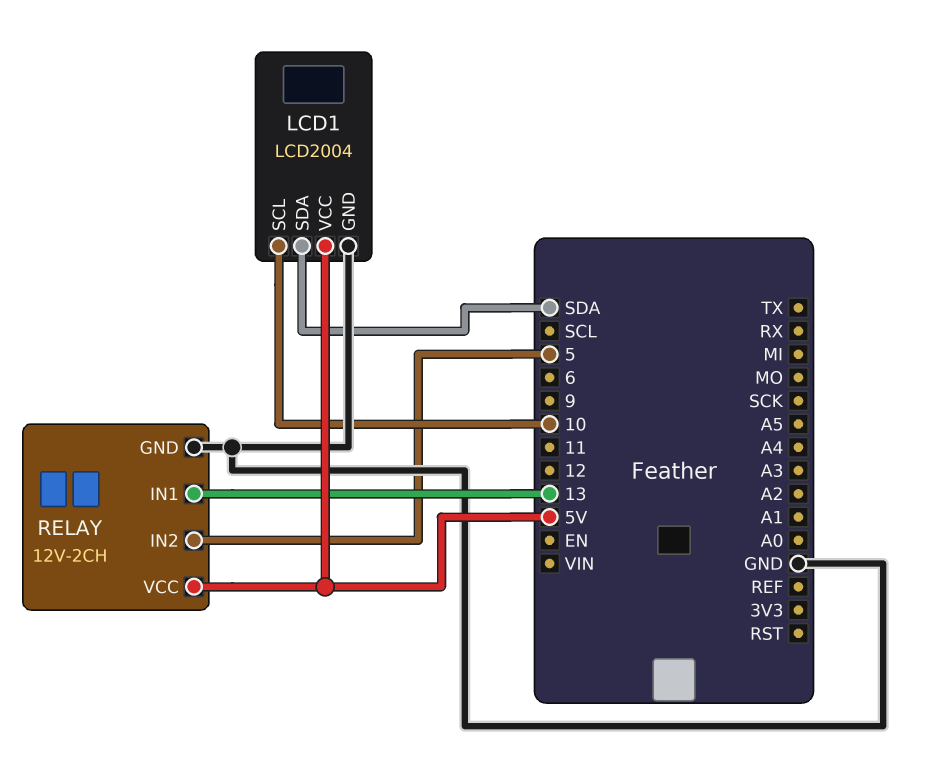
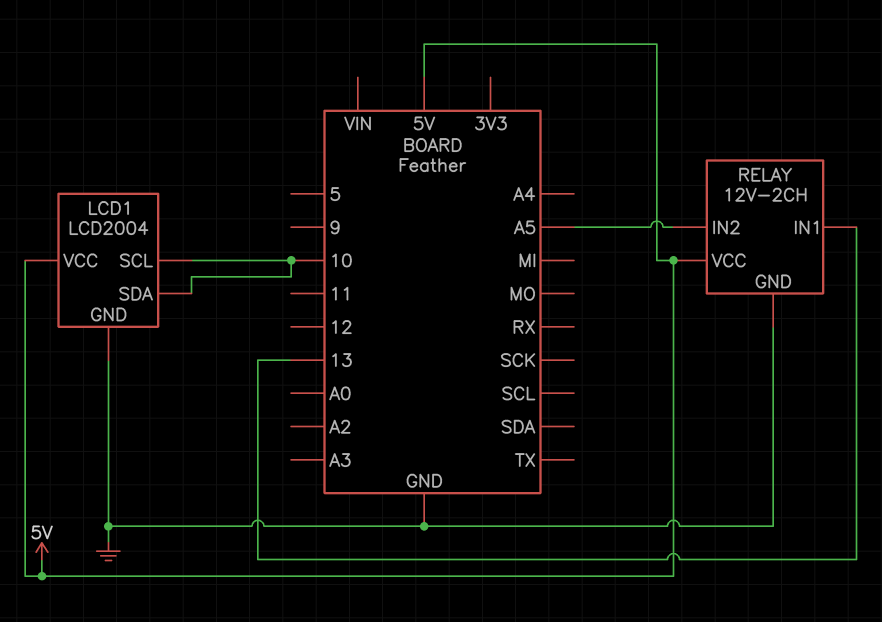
LCD1 pin SDA: SDA -> 10
RELAY pin IN2: 5 -> A5

